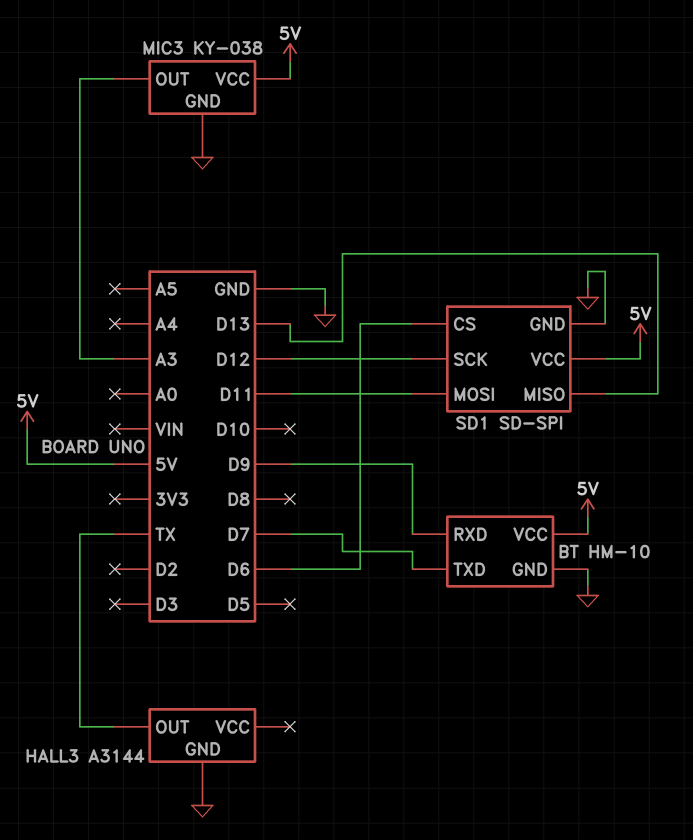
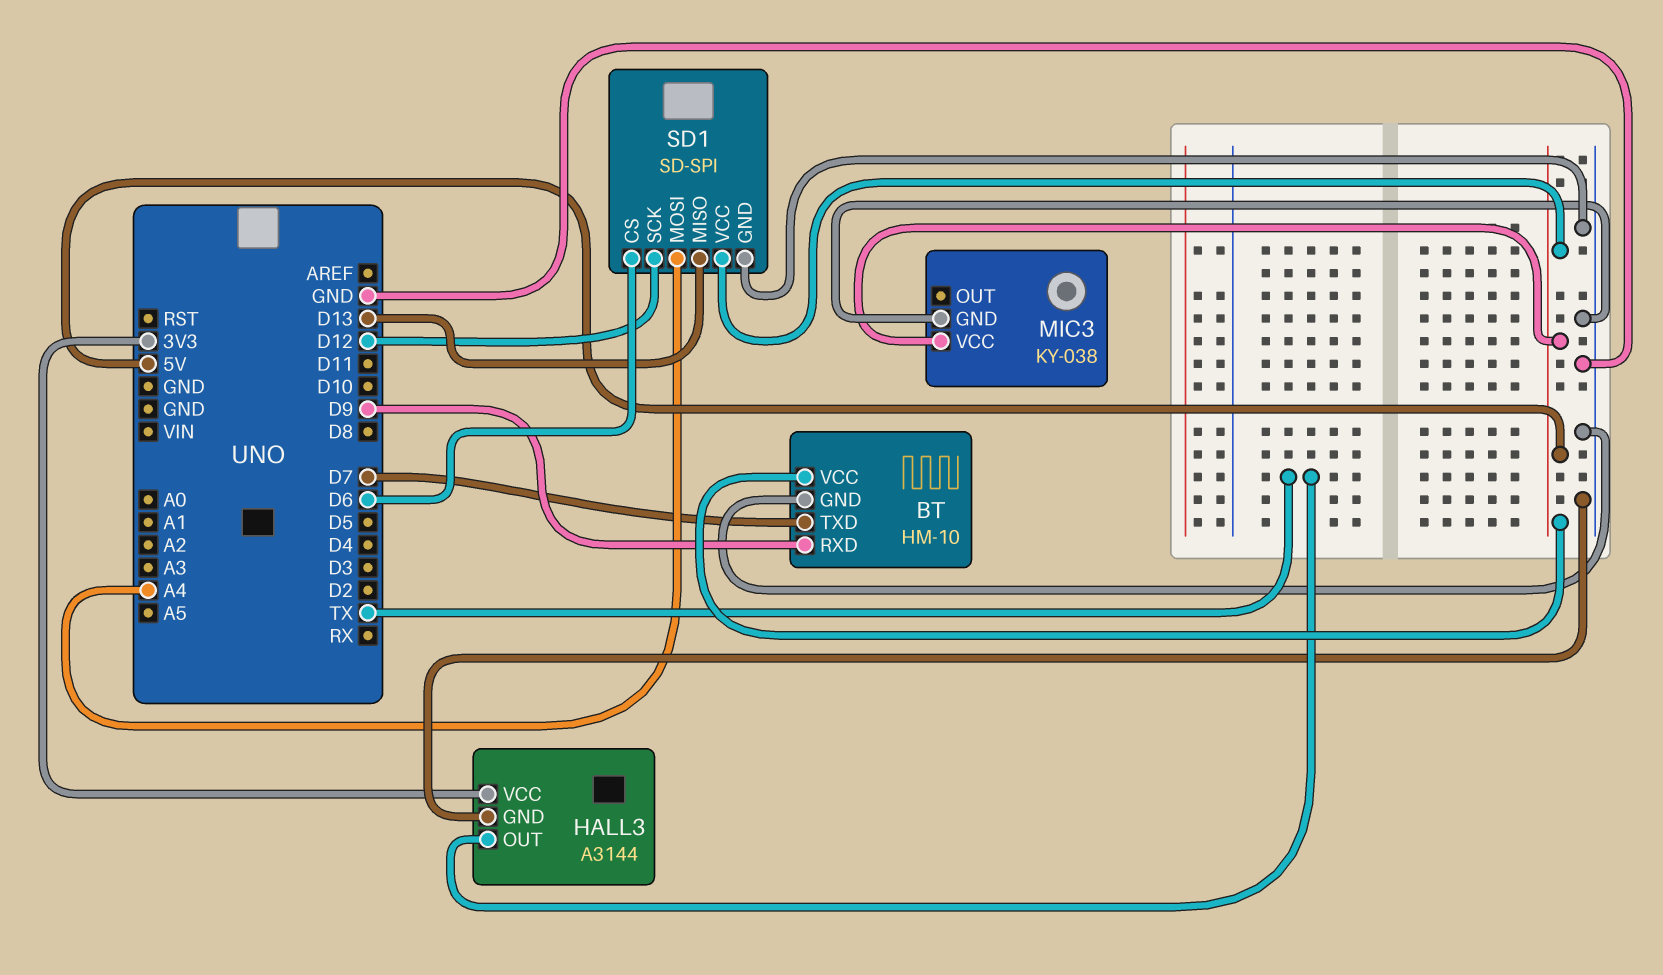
HALL3 pin VCC: none -> 3V3
MIC3 pin OUT: A3 -> none
SD1 pin MOSI: D11 -> A4

